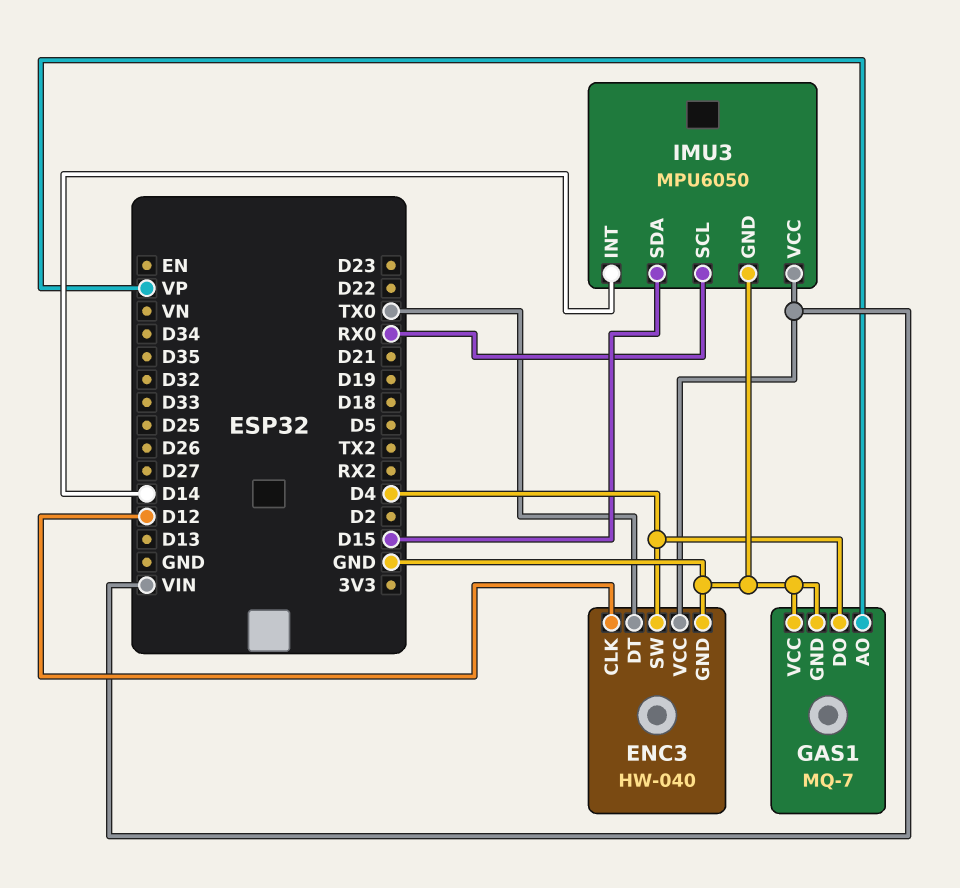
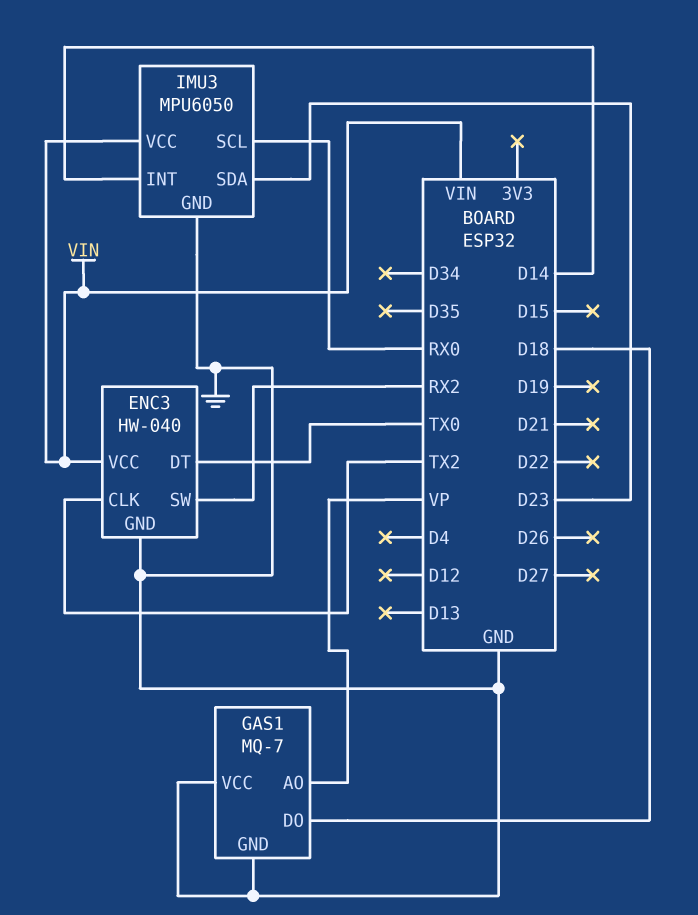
ENC3 pin CLK: D12 -> TX2
ENC3 pin SW: D4 -> RX2
GAS1 pin DO: D4 -> D18
IMU3 pin SDA: D15 -> D23

